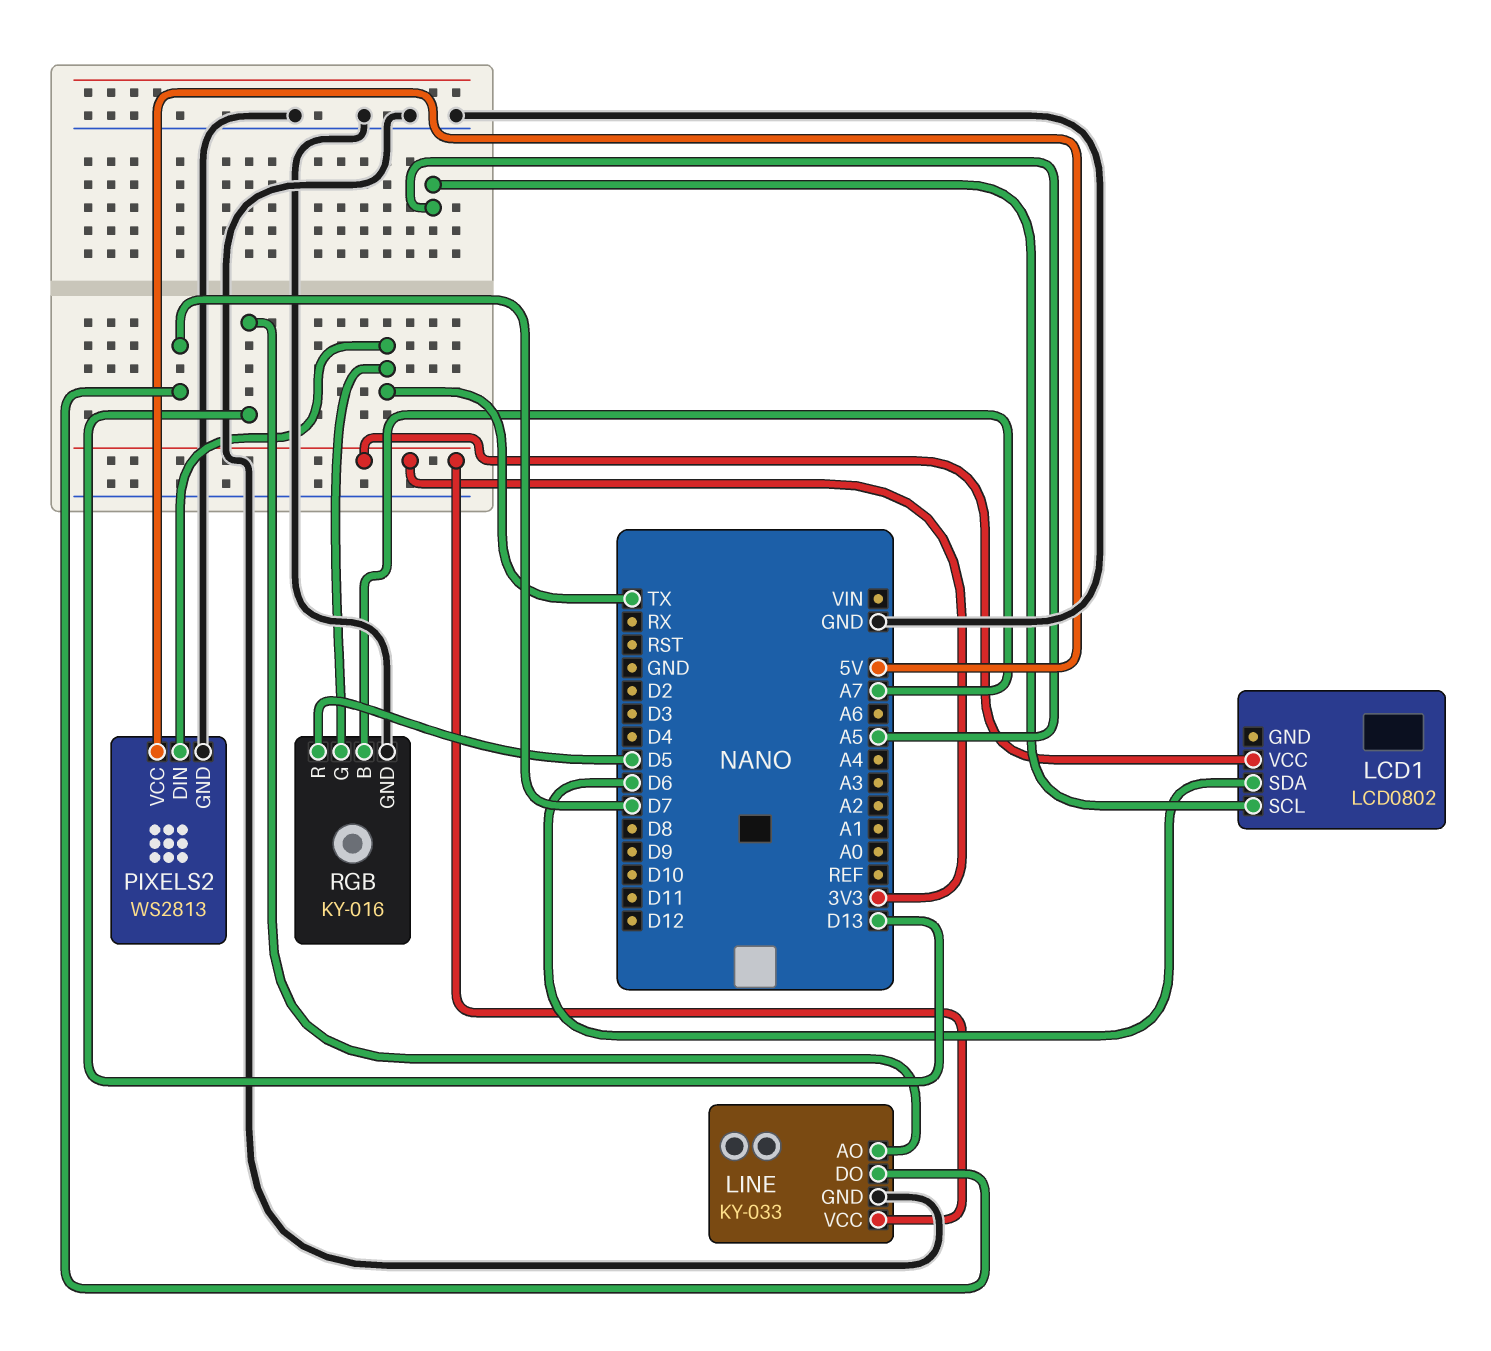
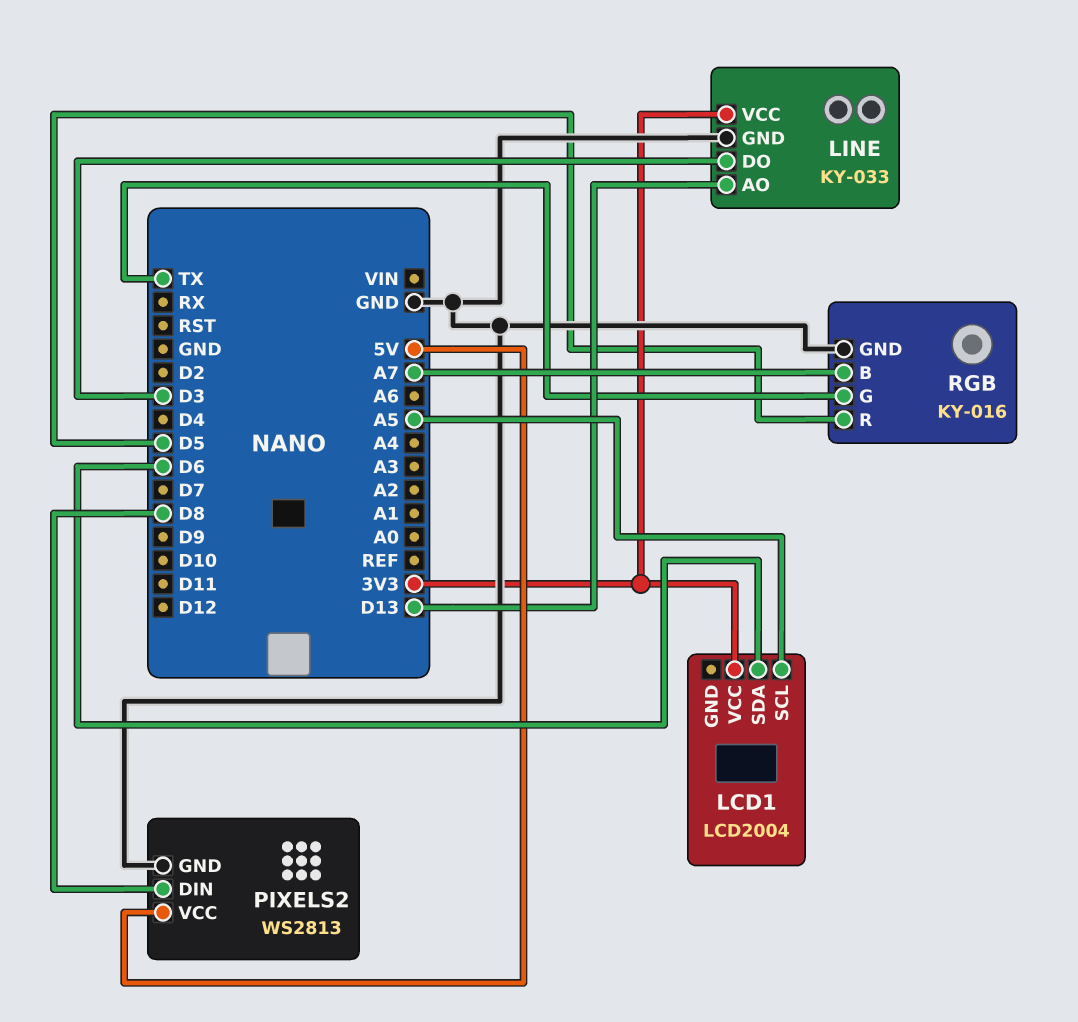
LCD1: LCD0802 -> LCD2004
LINE pin DO: D7 -> D3
PIXELS2 pin DIN: TX -> D8

